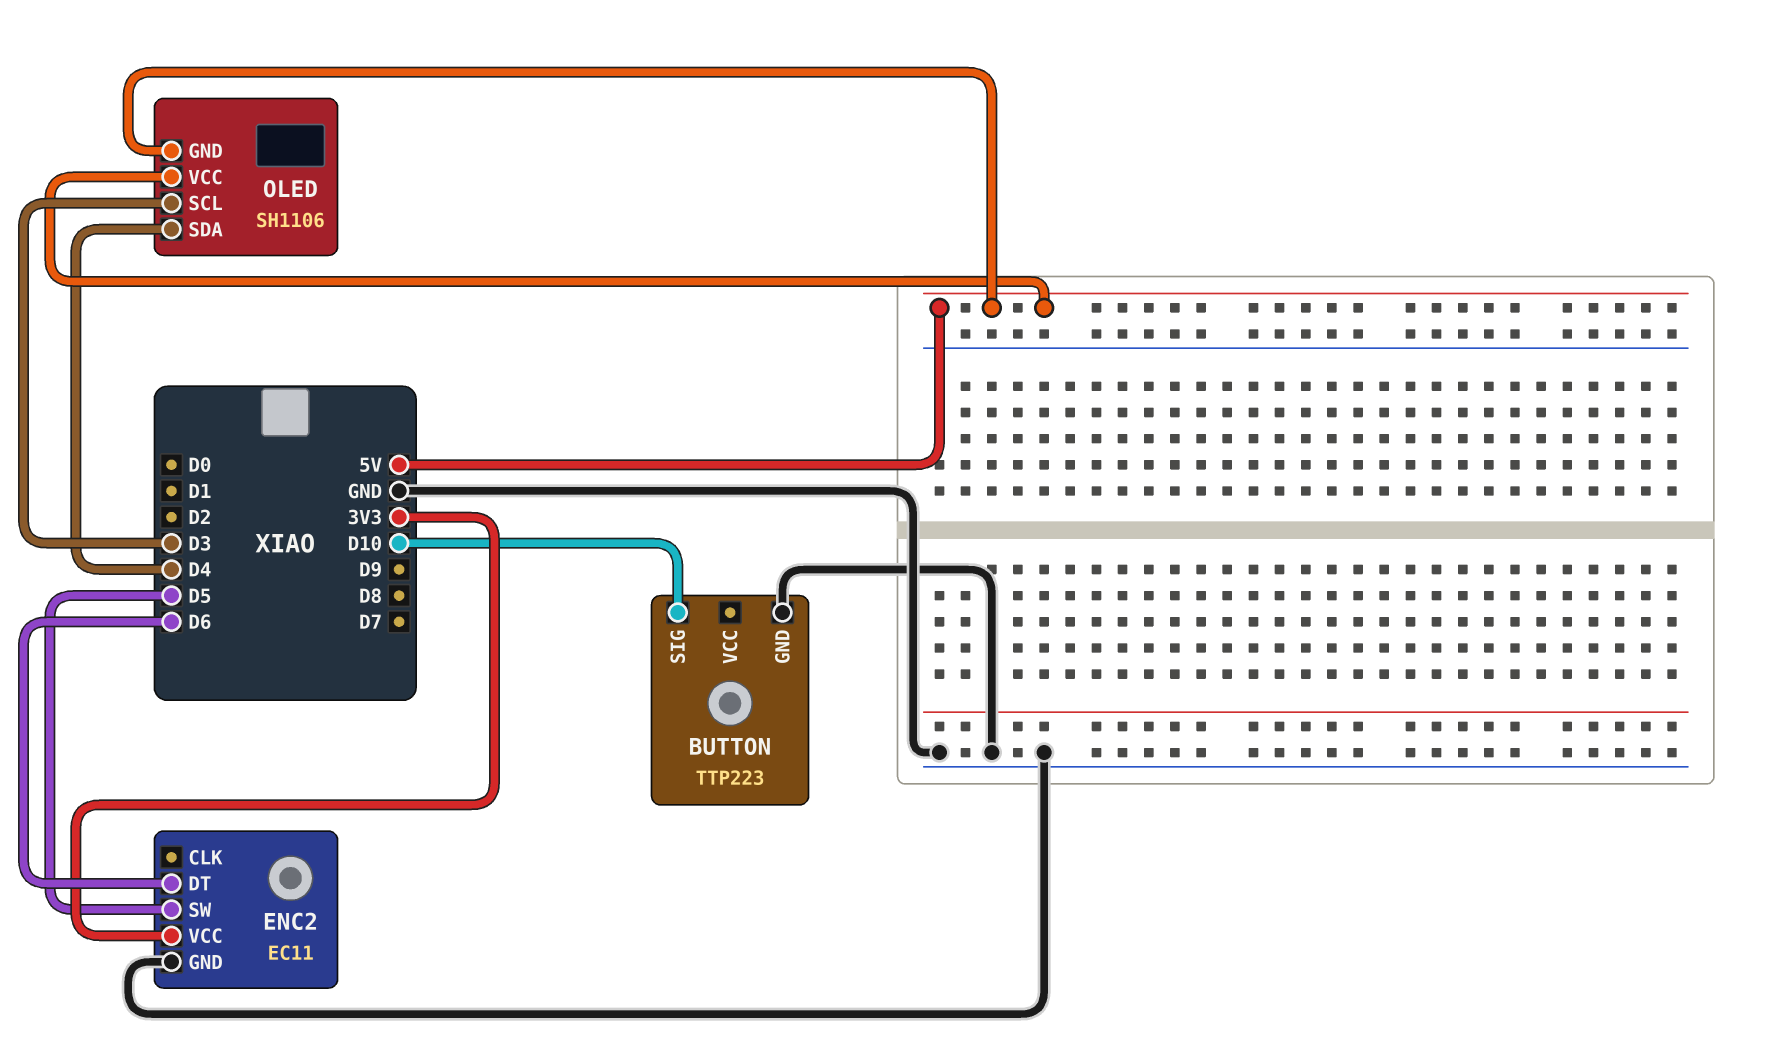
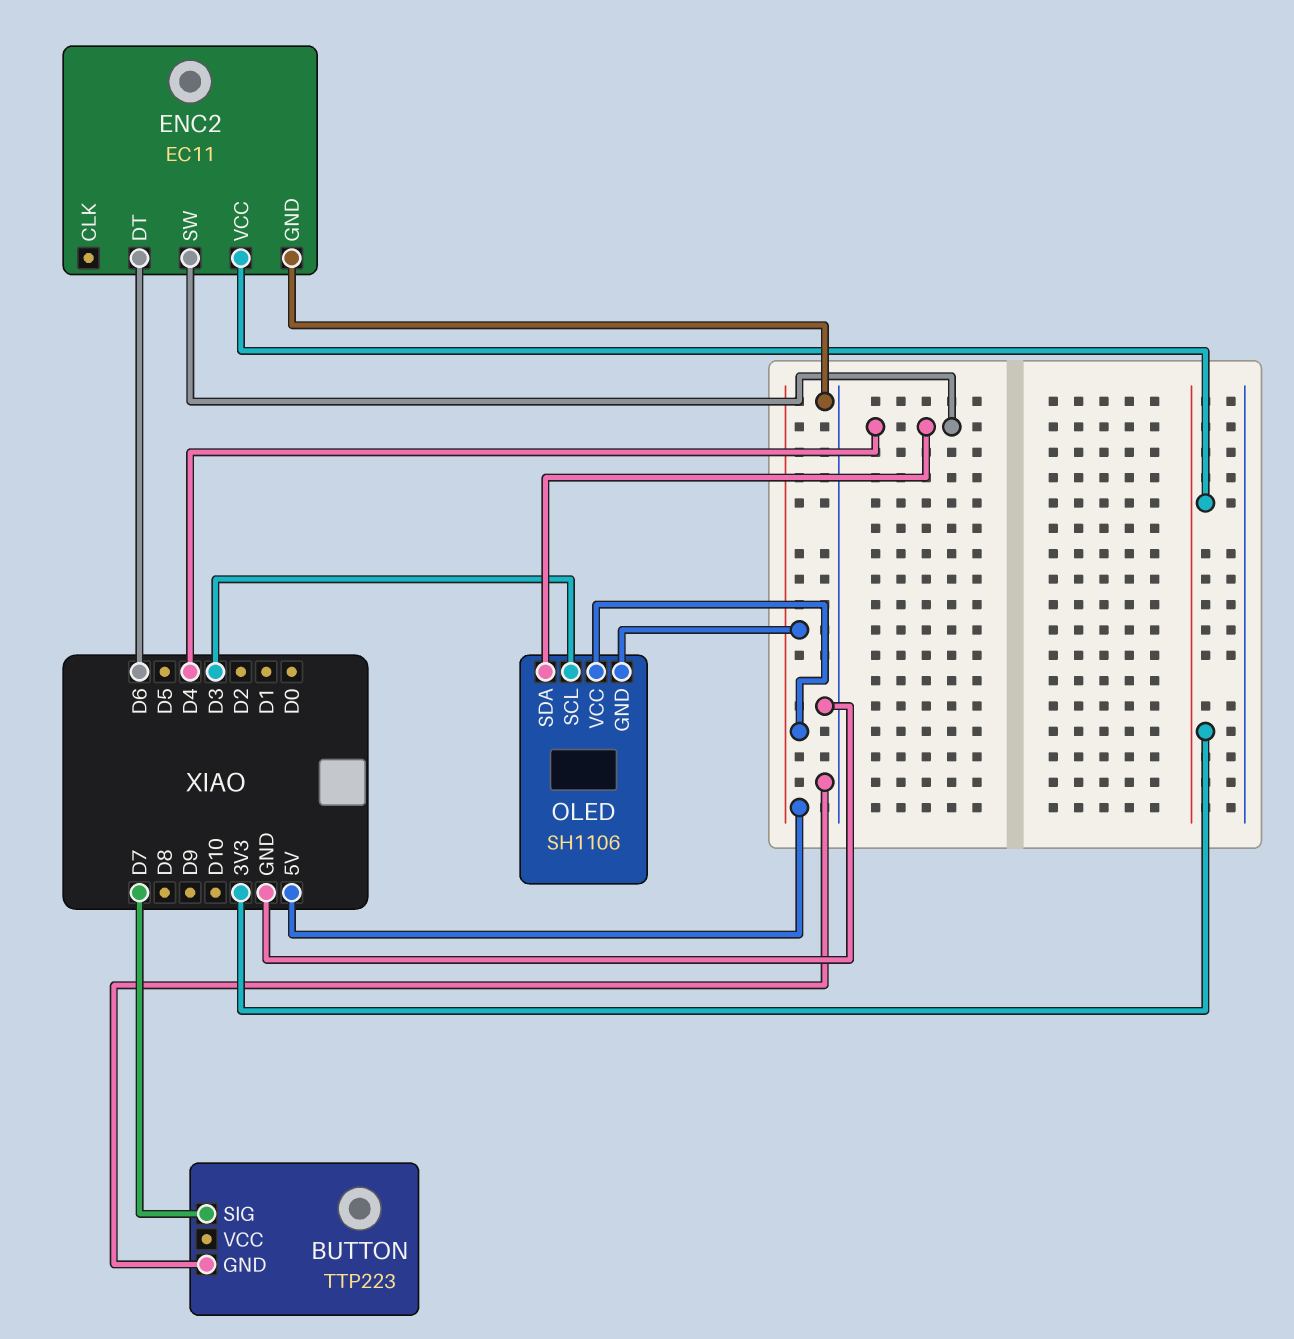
BUTTON pin SIG: D10 -> D7
ENC2 pin SW: D5 -> D4

